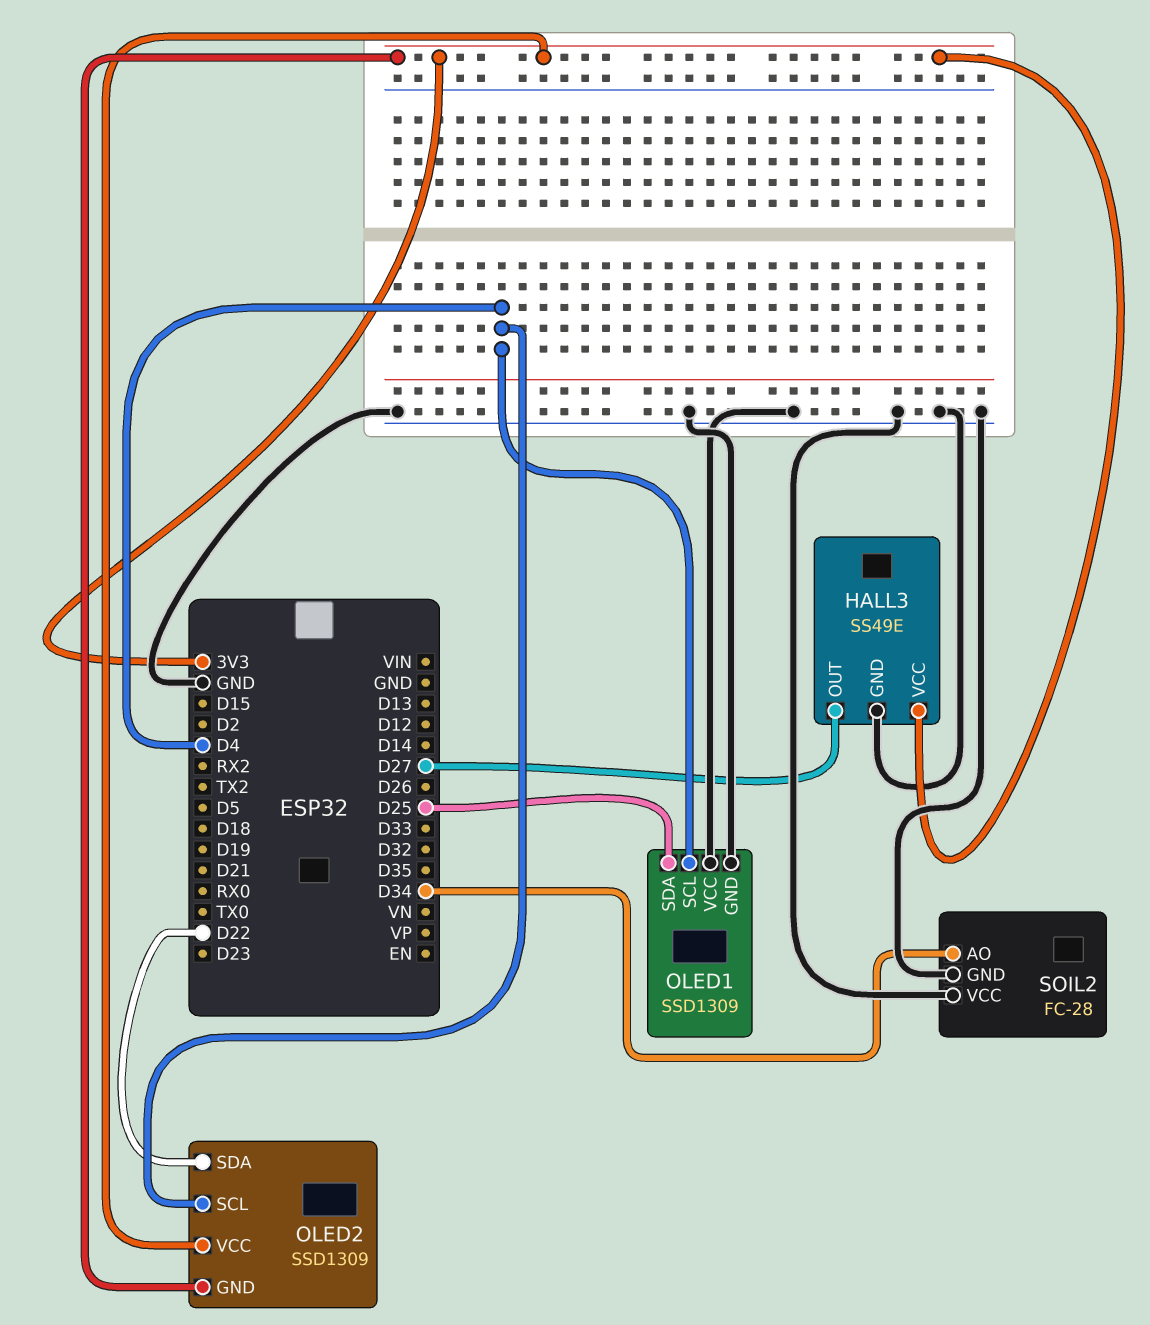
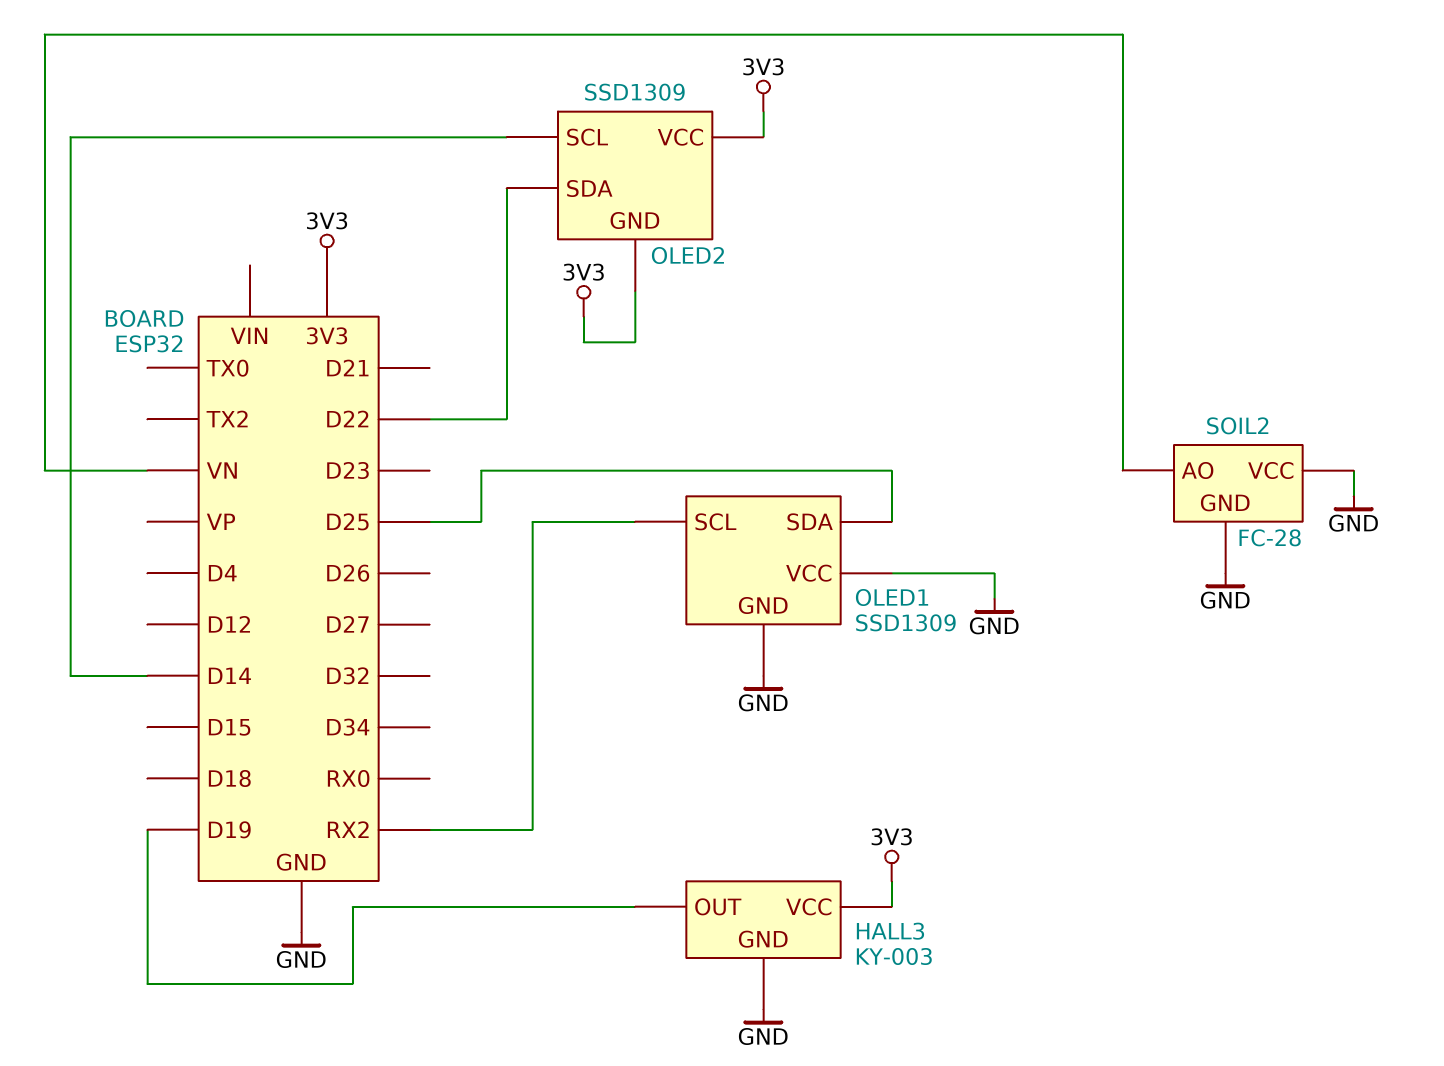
HALL3: SS49E -> KY-003
HALL3 pin OUT: D27 -> D19
OLED1 pin SCL: D4 -> RX2
OLED2 pin SCL: D4 -> D14
SOIL2 pin AO: D34 -> VN

